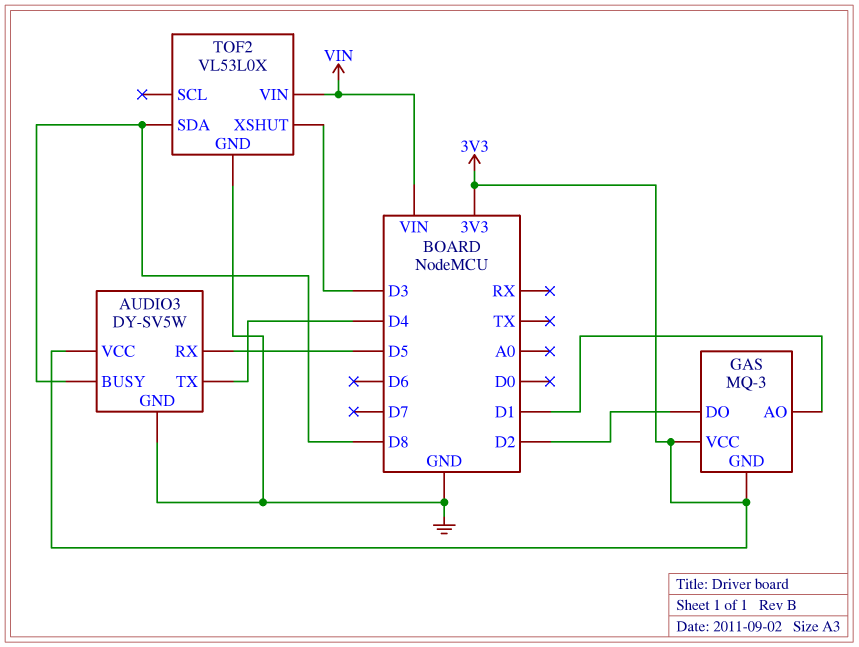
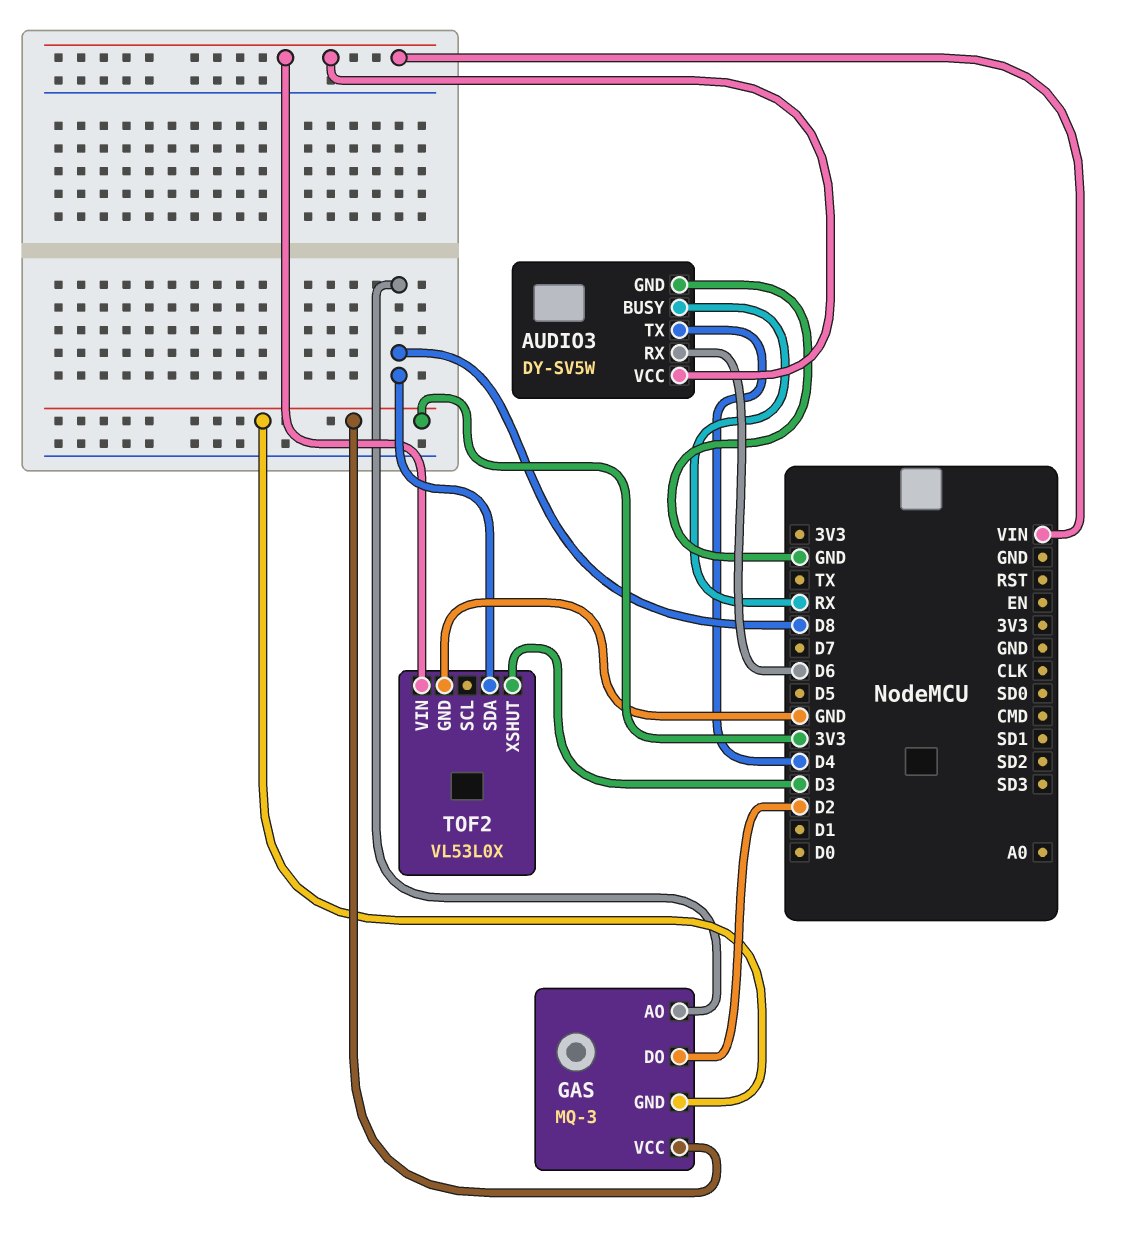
AUDIO3 pin BUSY: D8 -> RX
AUDIO3 pin RX: D5 -> D6
AUDIO3 pin VCC: 3V3 -> VIN
GAS pin AO: D1 -> D8

